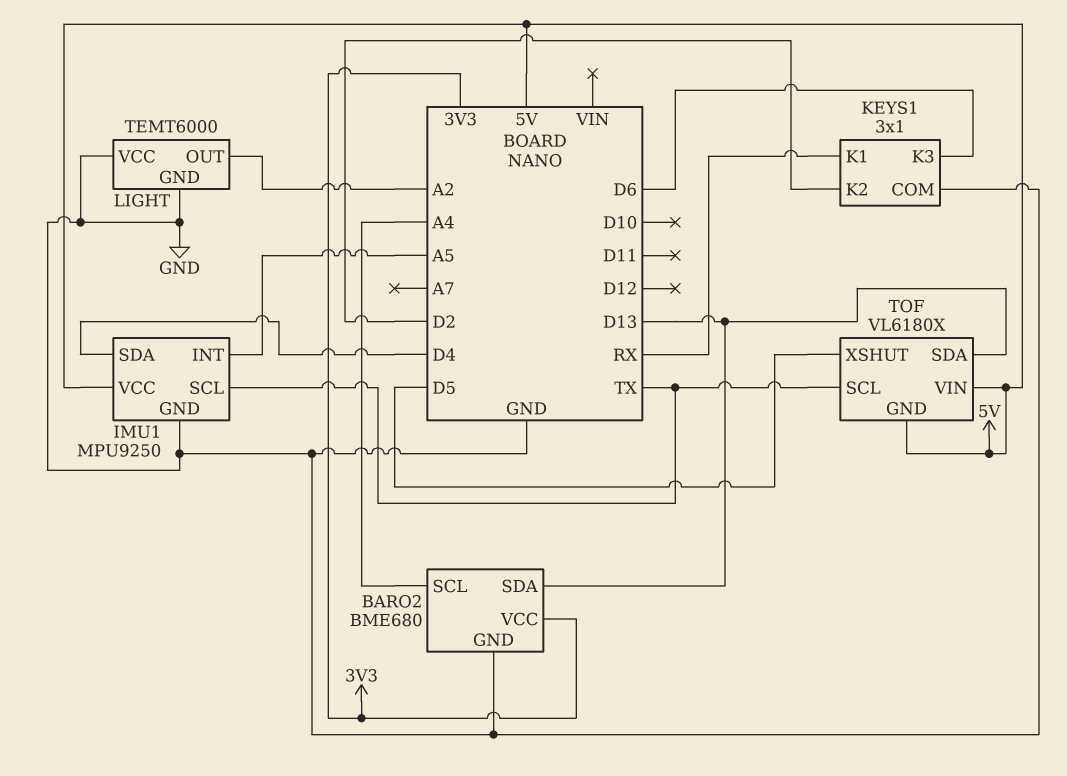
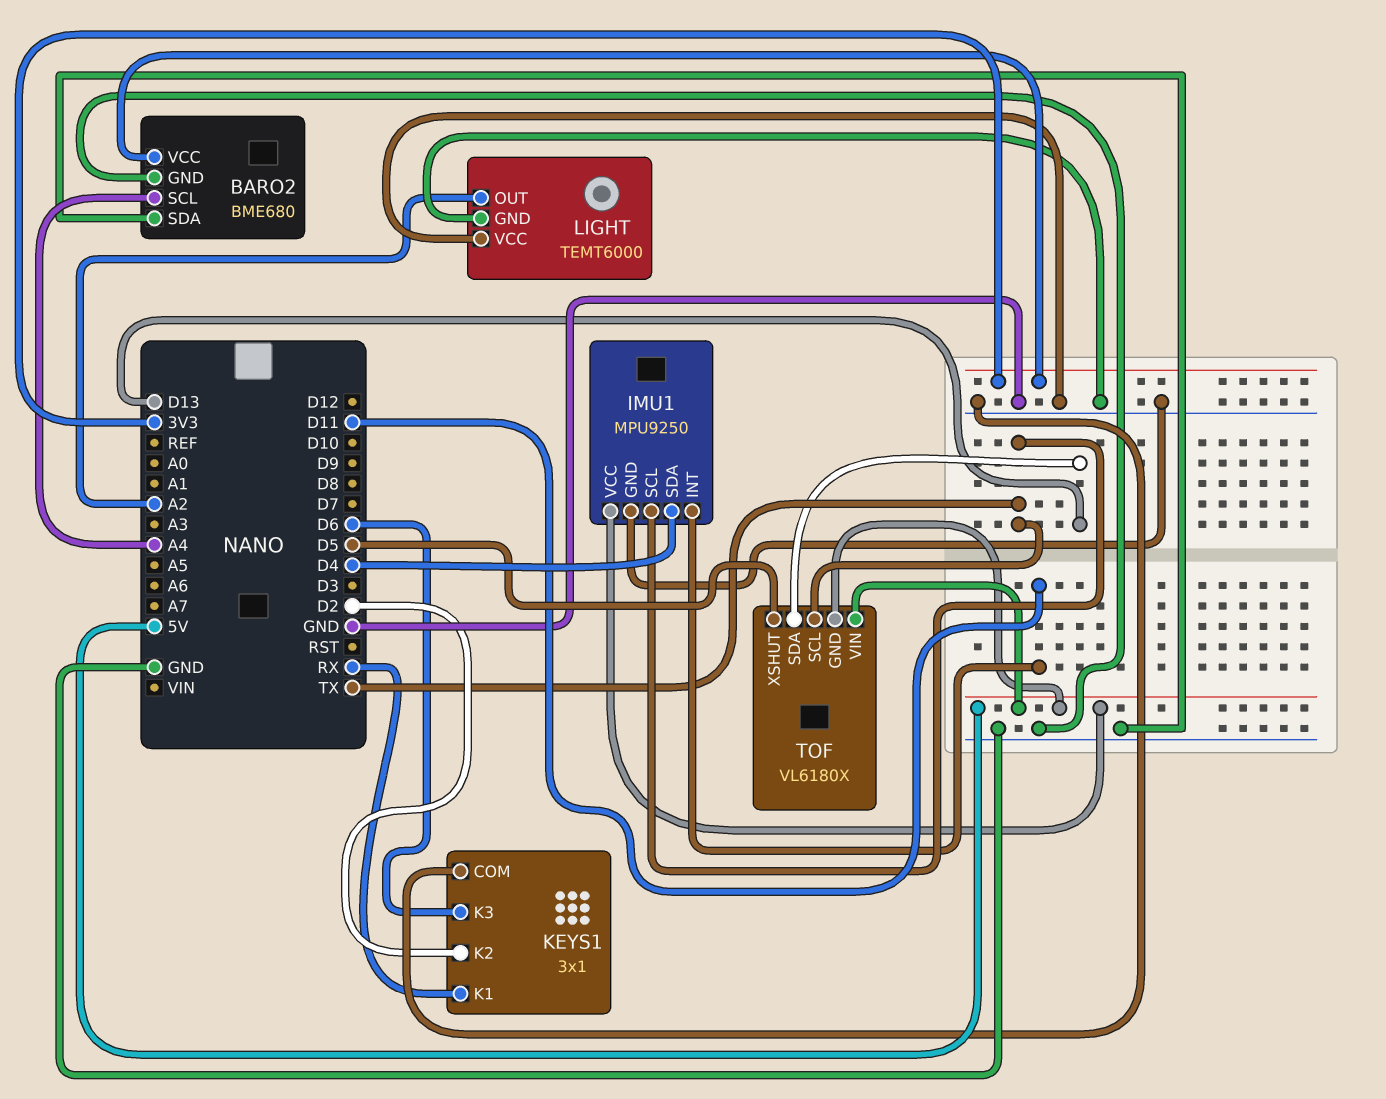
BARO2 pin SDA: D13 -> GND
IMU1 pin INT: A5 -> D11

